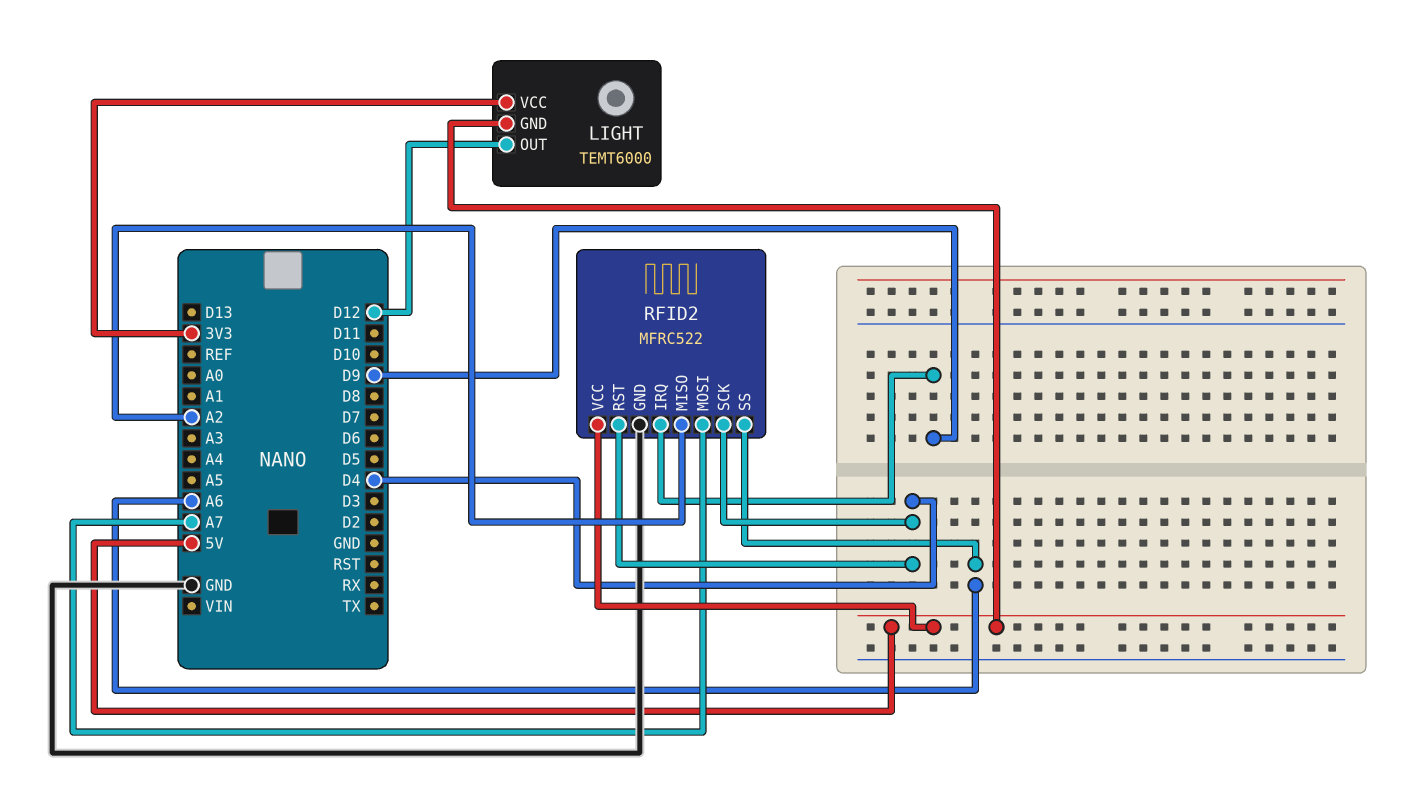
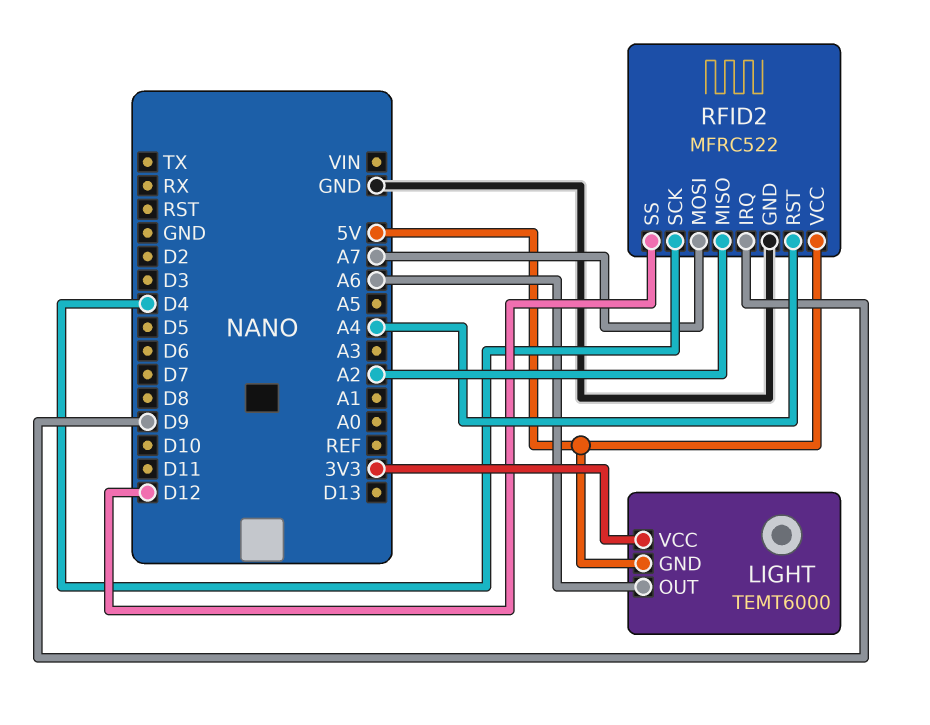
LIGHT pin OUT: D12 -> A6
RFID2 pin RST: D4 -> A4
RFID2 pin SS: A6 -> D12

